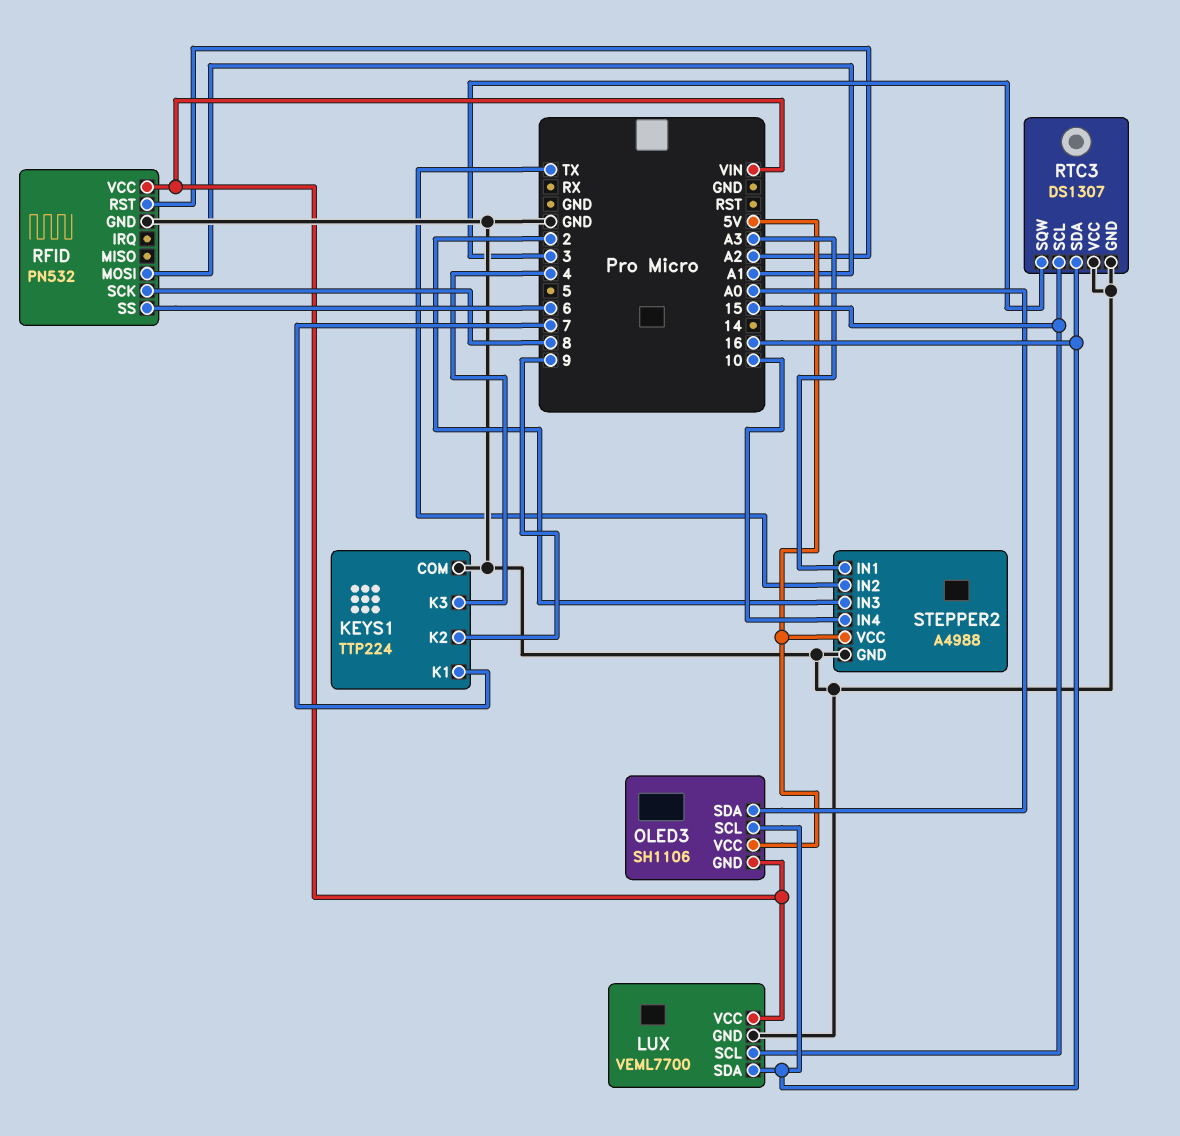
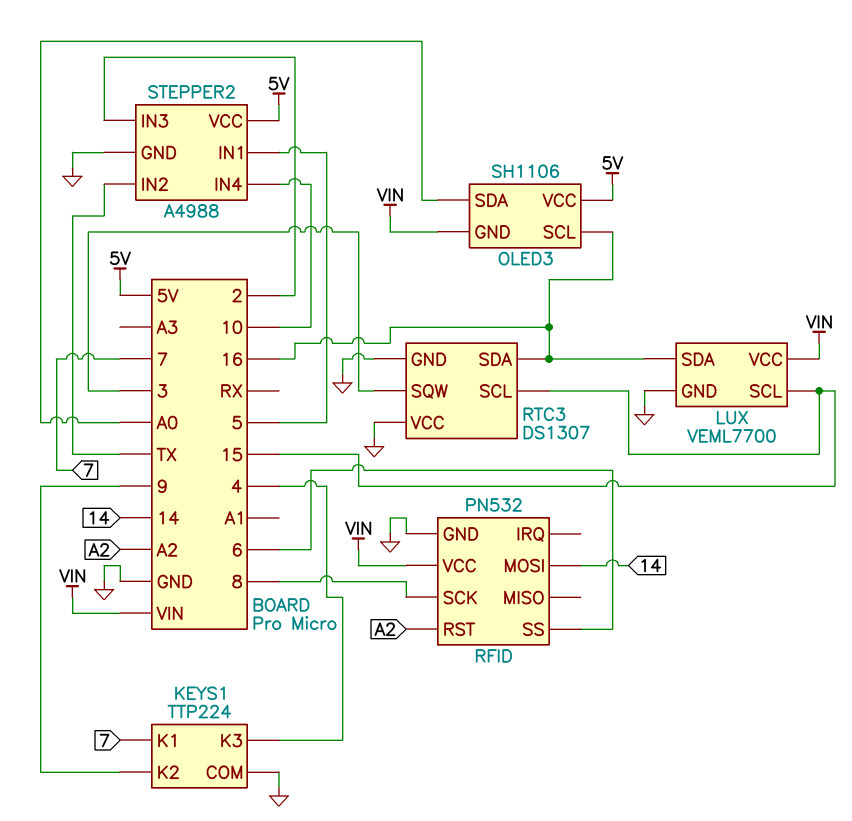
RFID pin MOSI: A1 -> 14
STEPPER2 pin IN1: A3 -> 5

